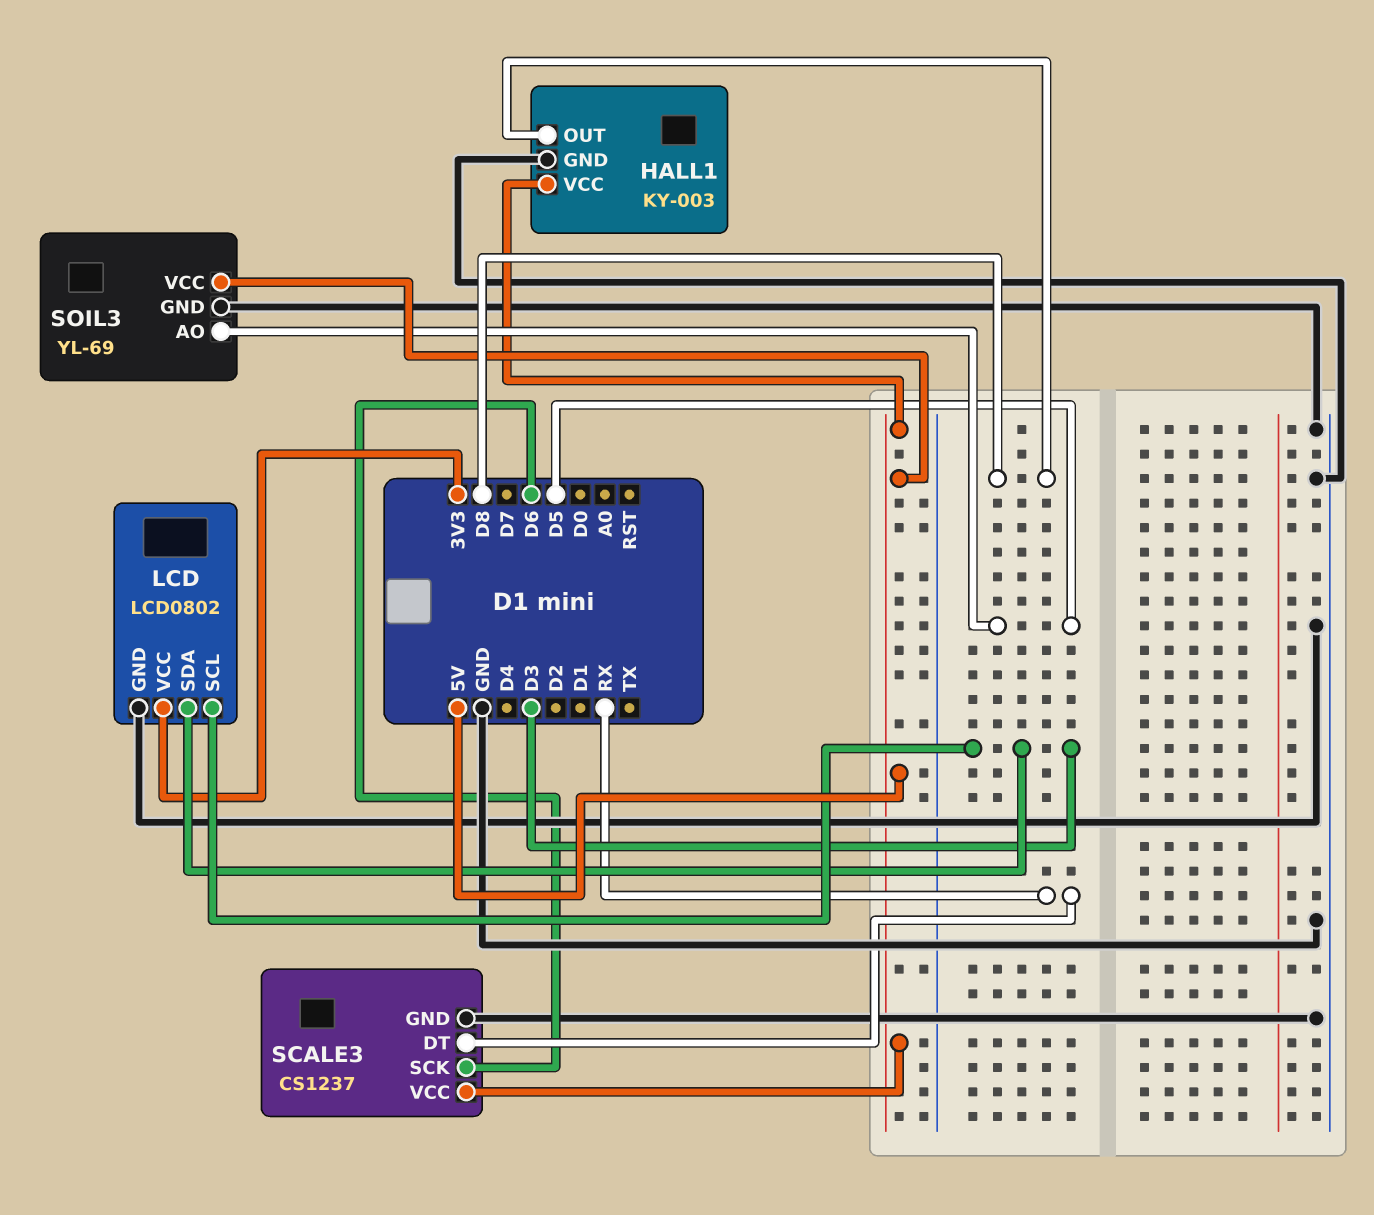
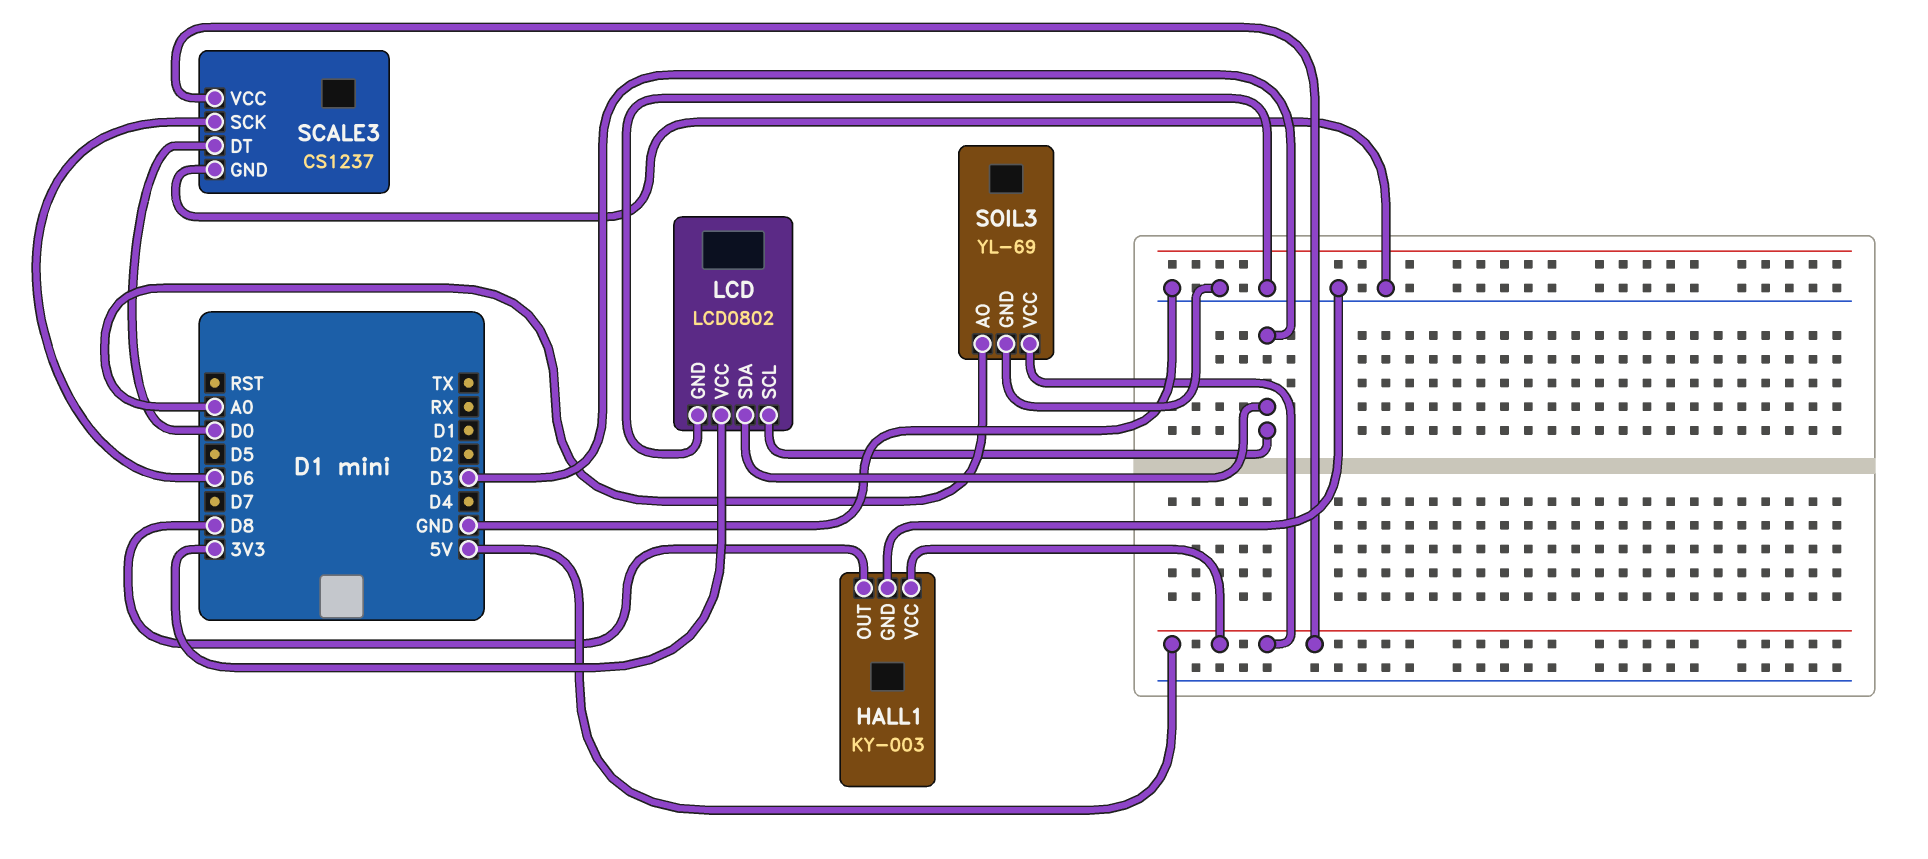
SCALE3 pin DT: RX -> D0
SOIL3 pin AO: D5 -> A0

